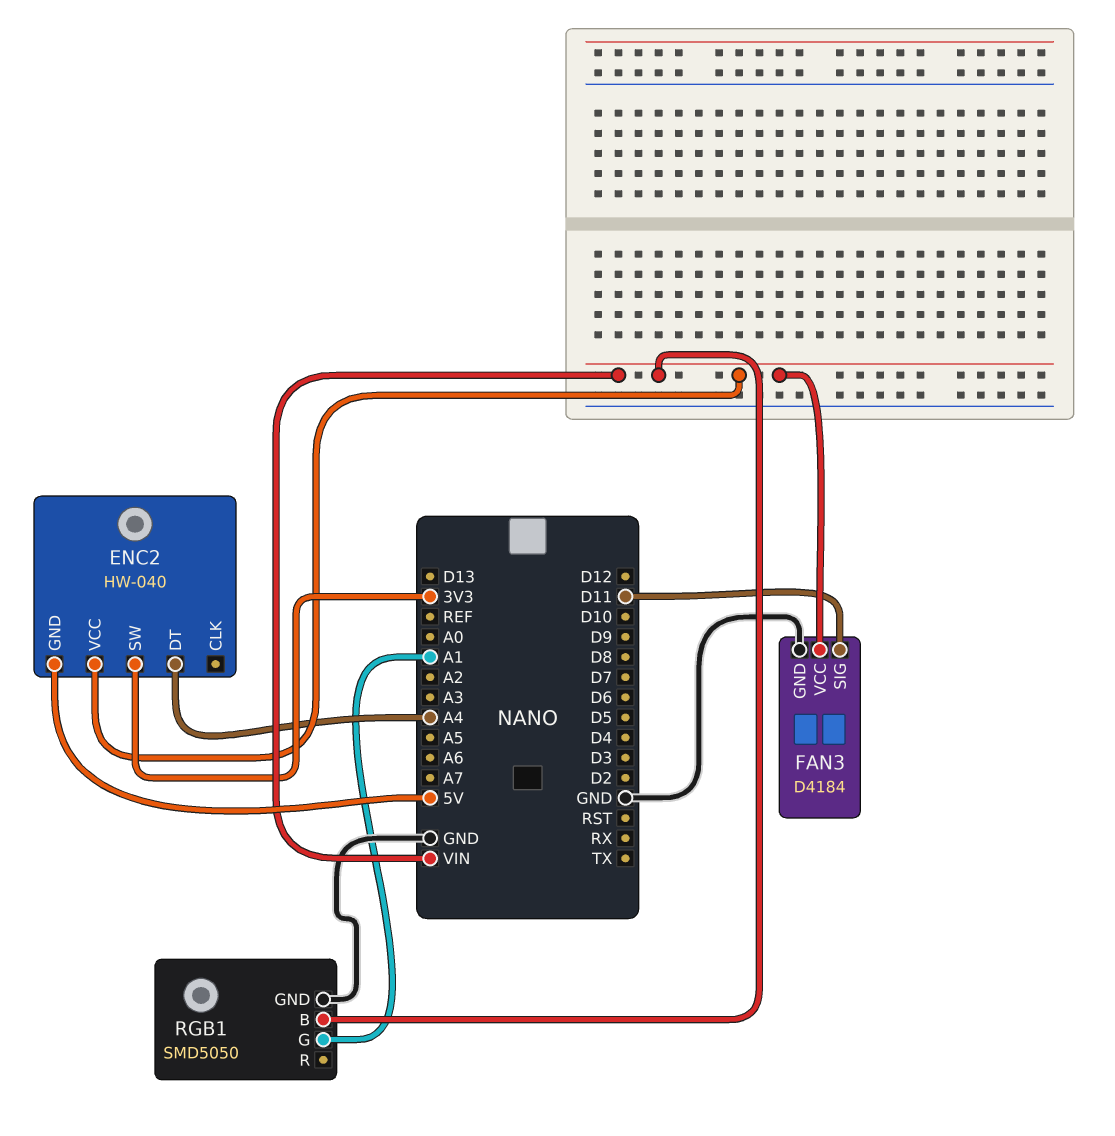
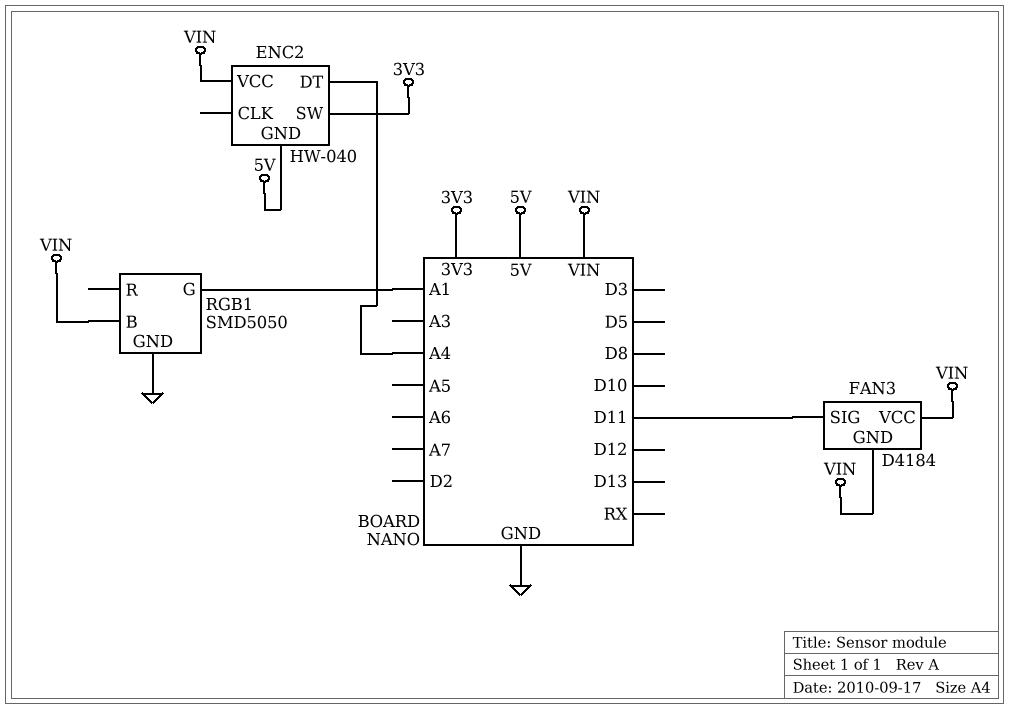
FAN3 pin GND: GND -> VIN

